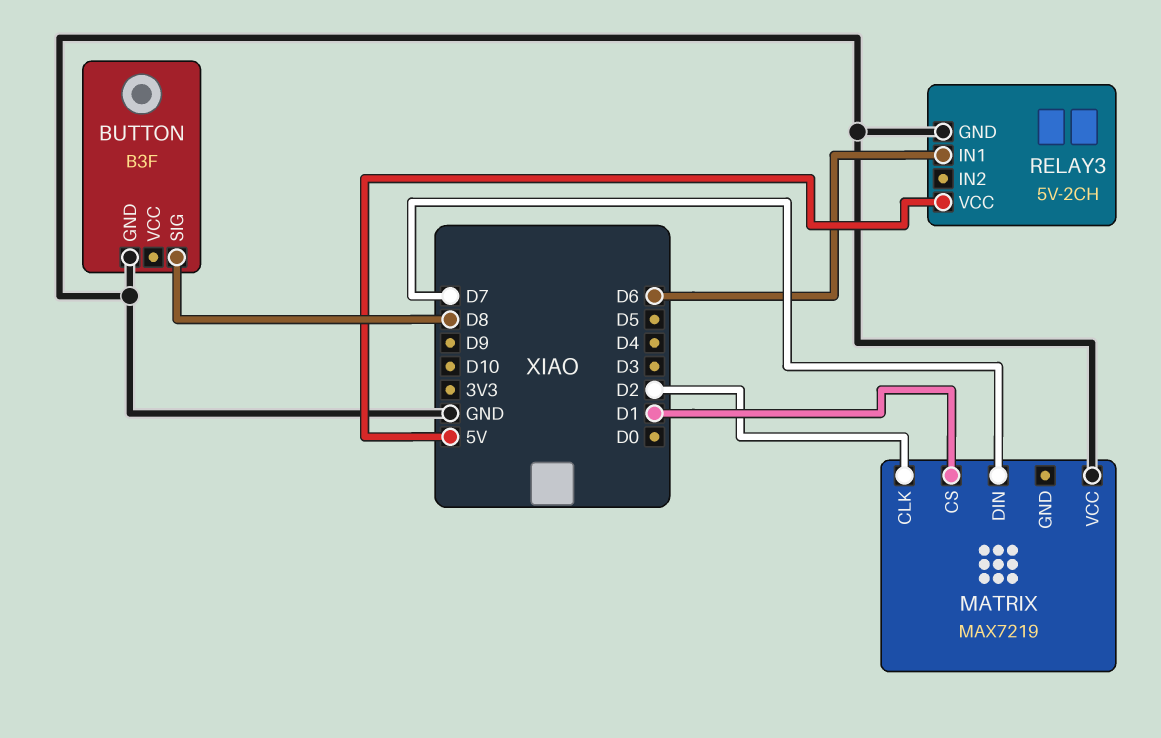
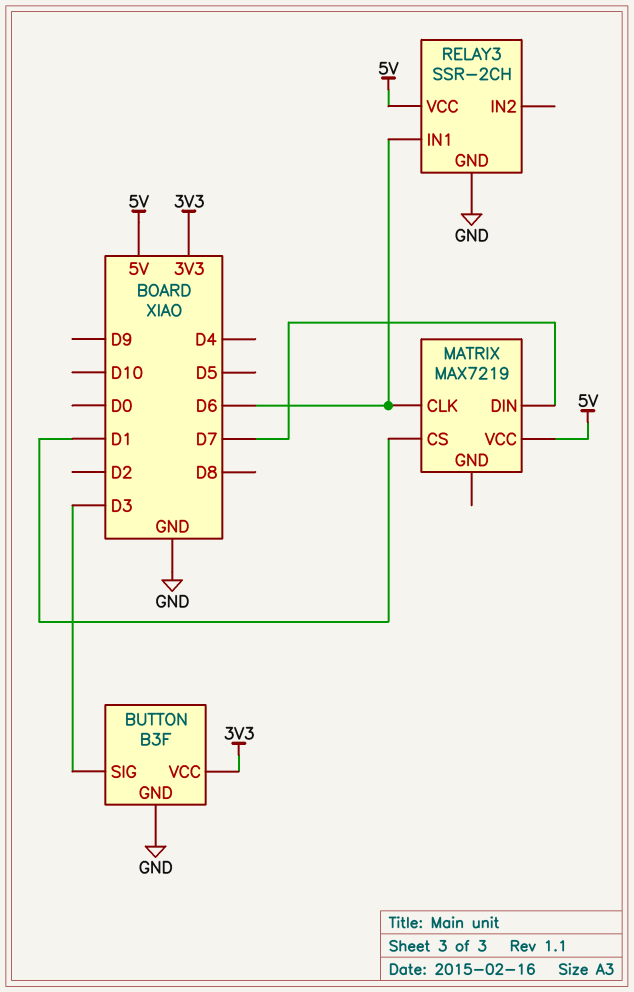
BUTTON pin SIG: D8 -> D3
BUTTON pin VCC: none -> 3V3
MATRIX pin CLK: D2 -> D6
MATRIX pin VCC: GND -> 5V
RELAY3: 5V-2CH -> SSR-2CH

